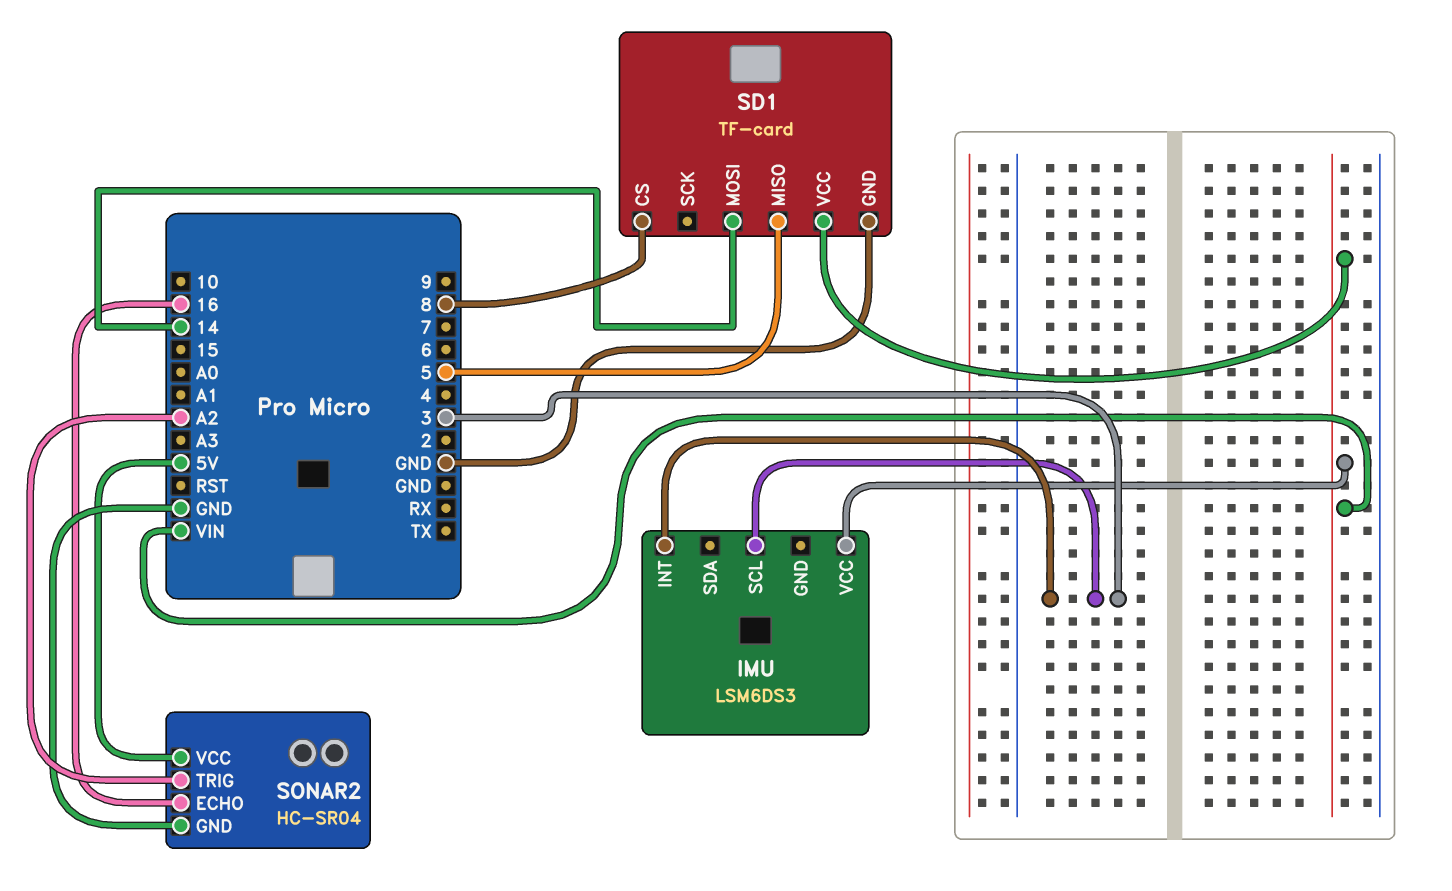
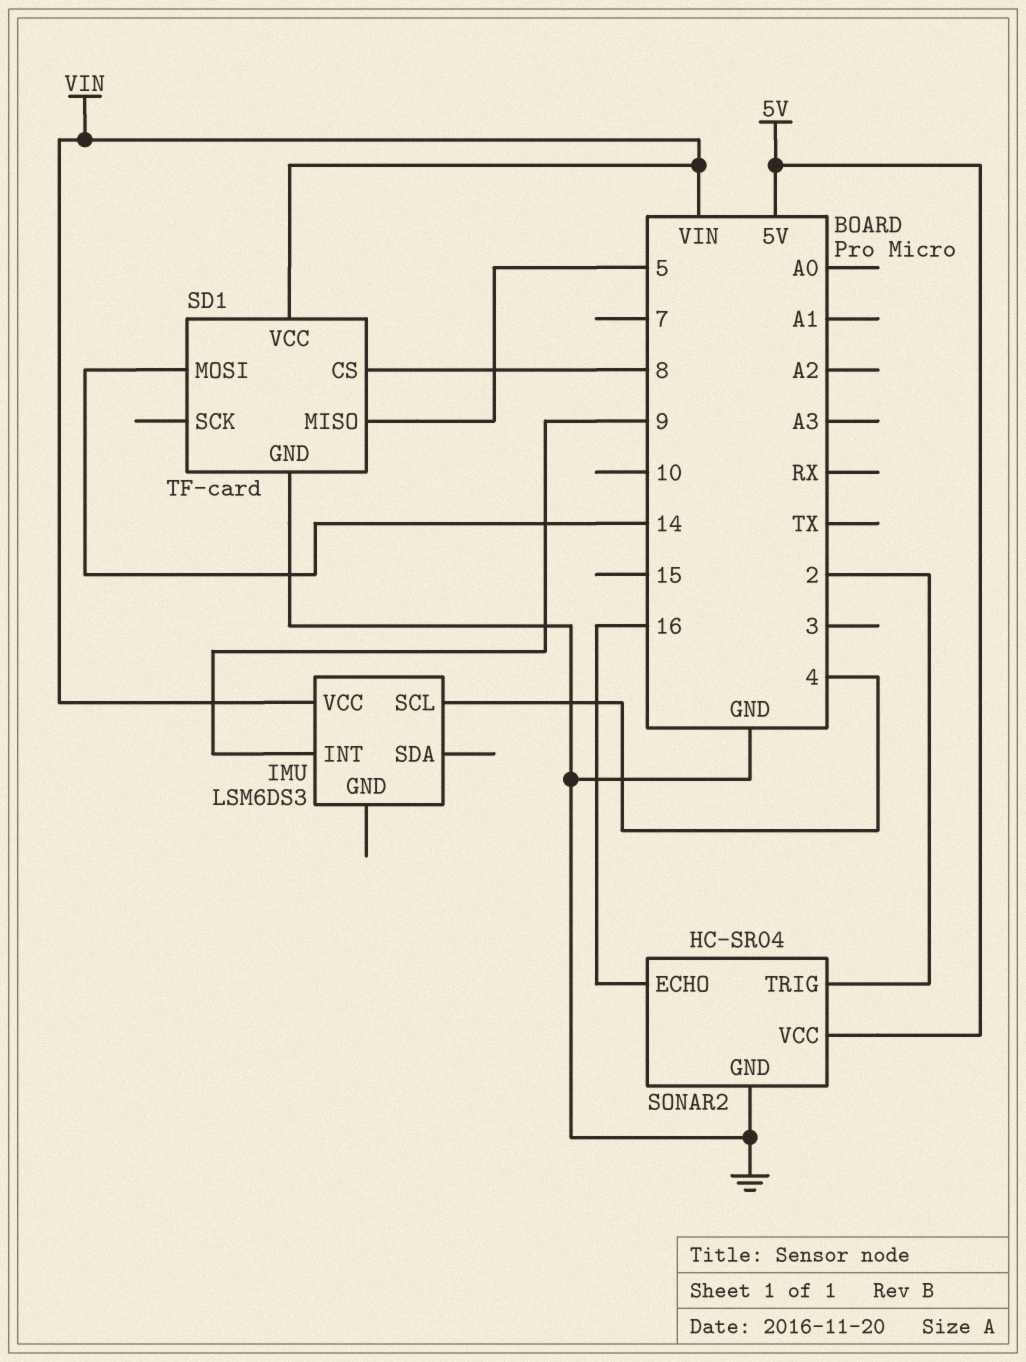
IMU pin INT: 3 -> 9
IMU pin SCL: 3 -> 4
SONAR2 pin TRIG: A2 -> 2

